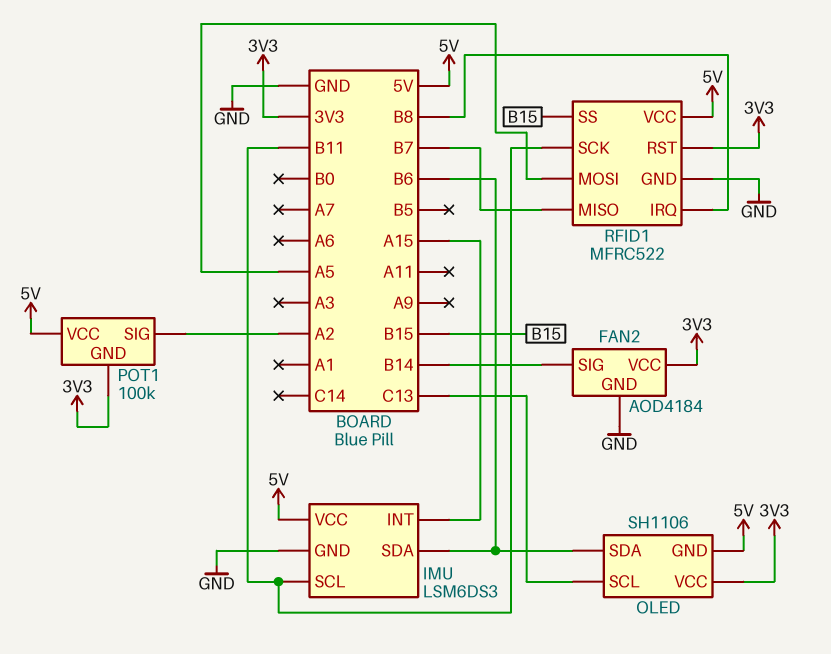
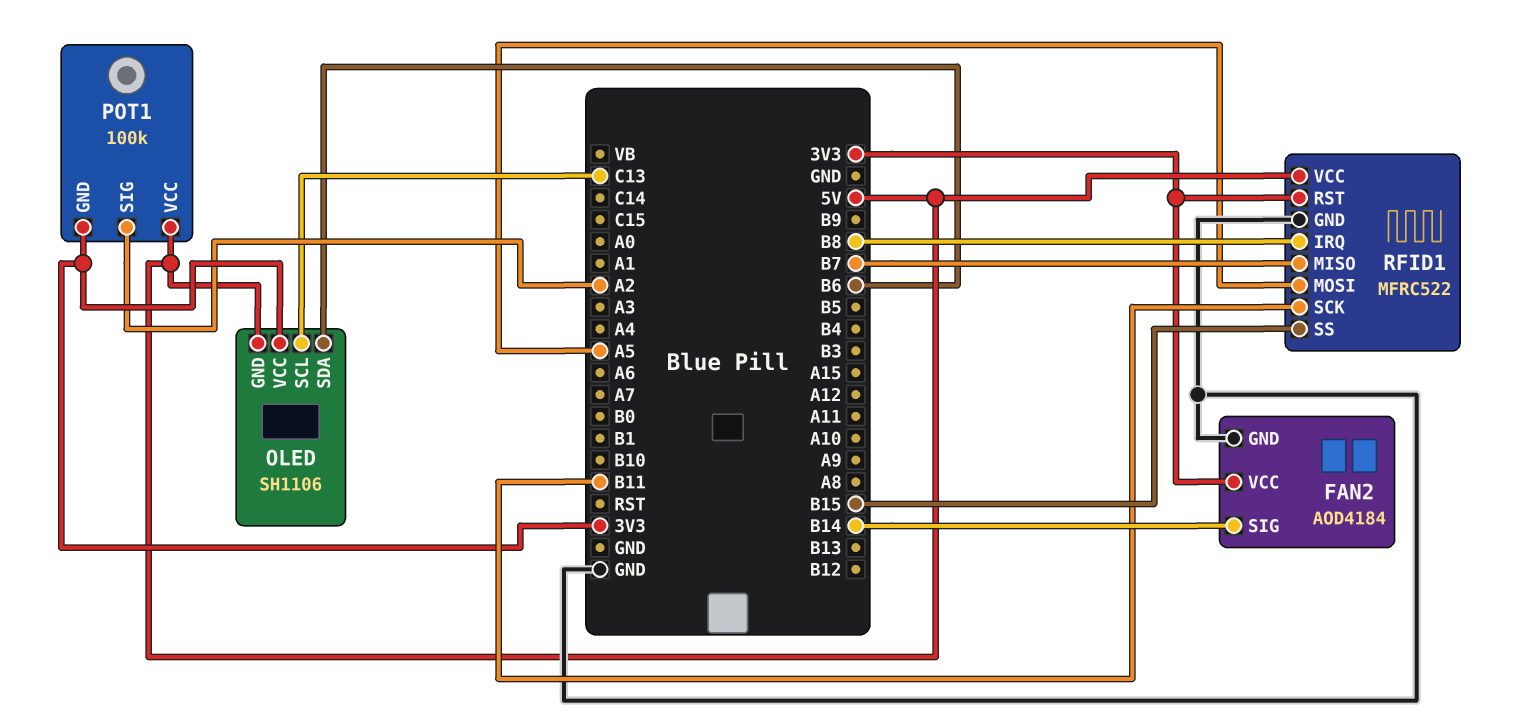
IMU: LSM6DS3 -> none
IMU pin GND: GND -> none
IMU pin INT: A15 -> none
IMU pin SCL: B11 -> none
IMU pin SDA: B6 -> none
IMU pin VCC: 5V -> none

